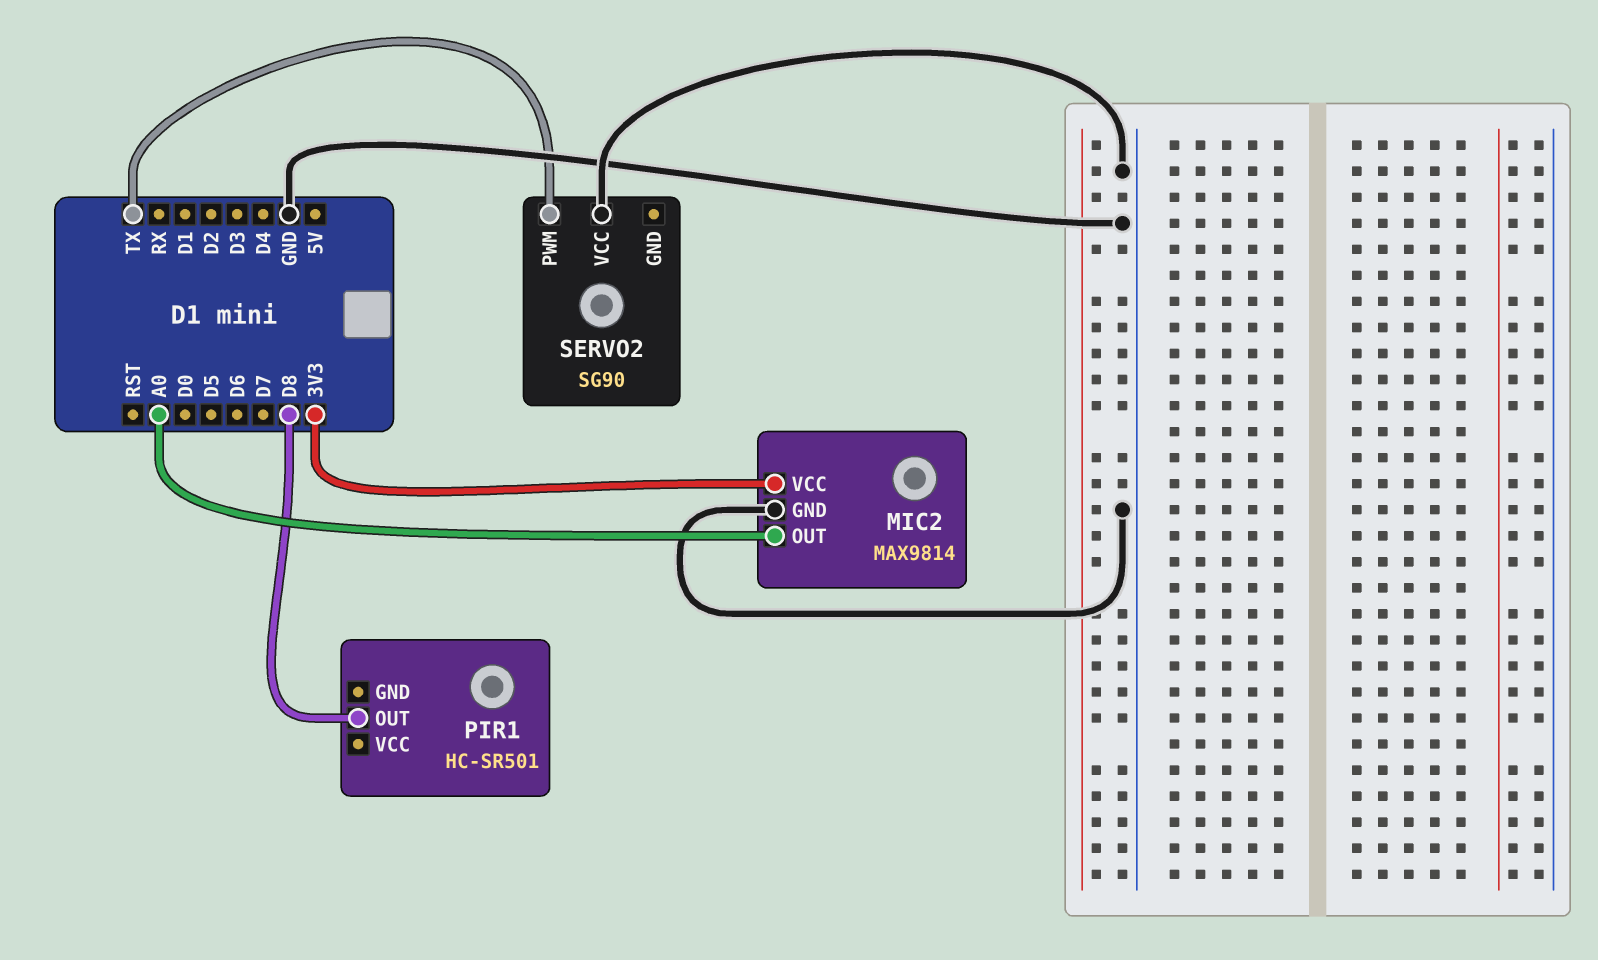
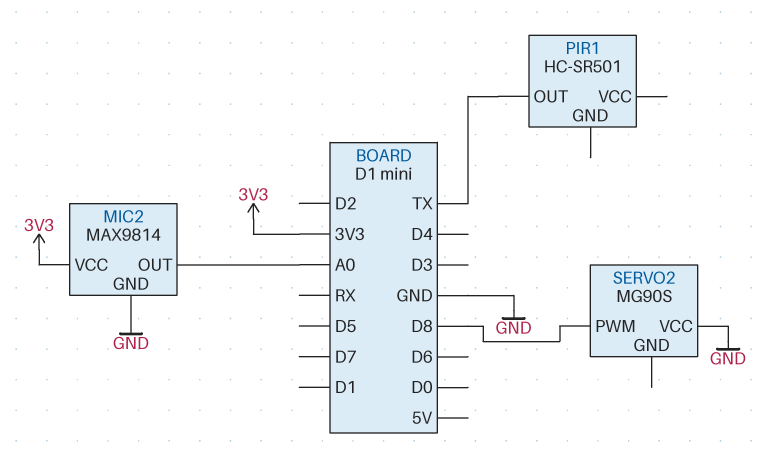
PIR1 pin OUT: D8 -> TX
SERVO2: SG90 -> MG90S
SERVO2 pin PWM: TX -> D8

